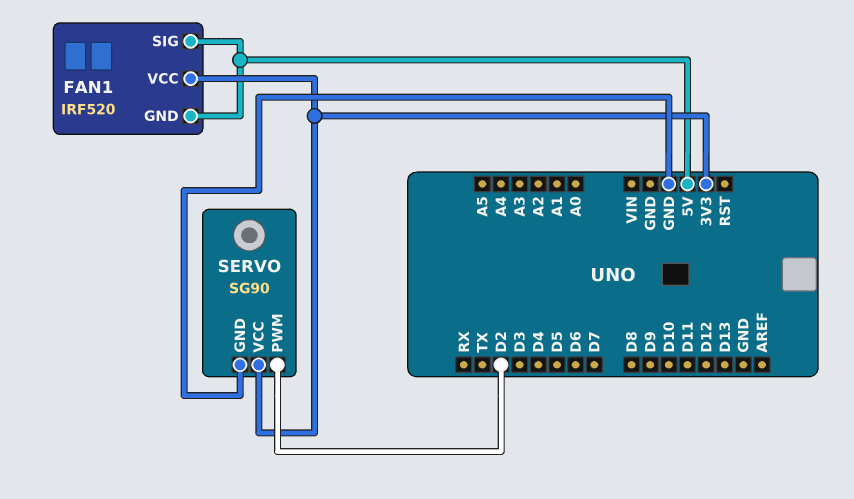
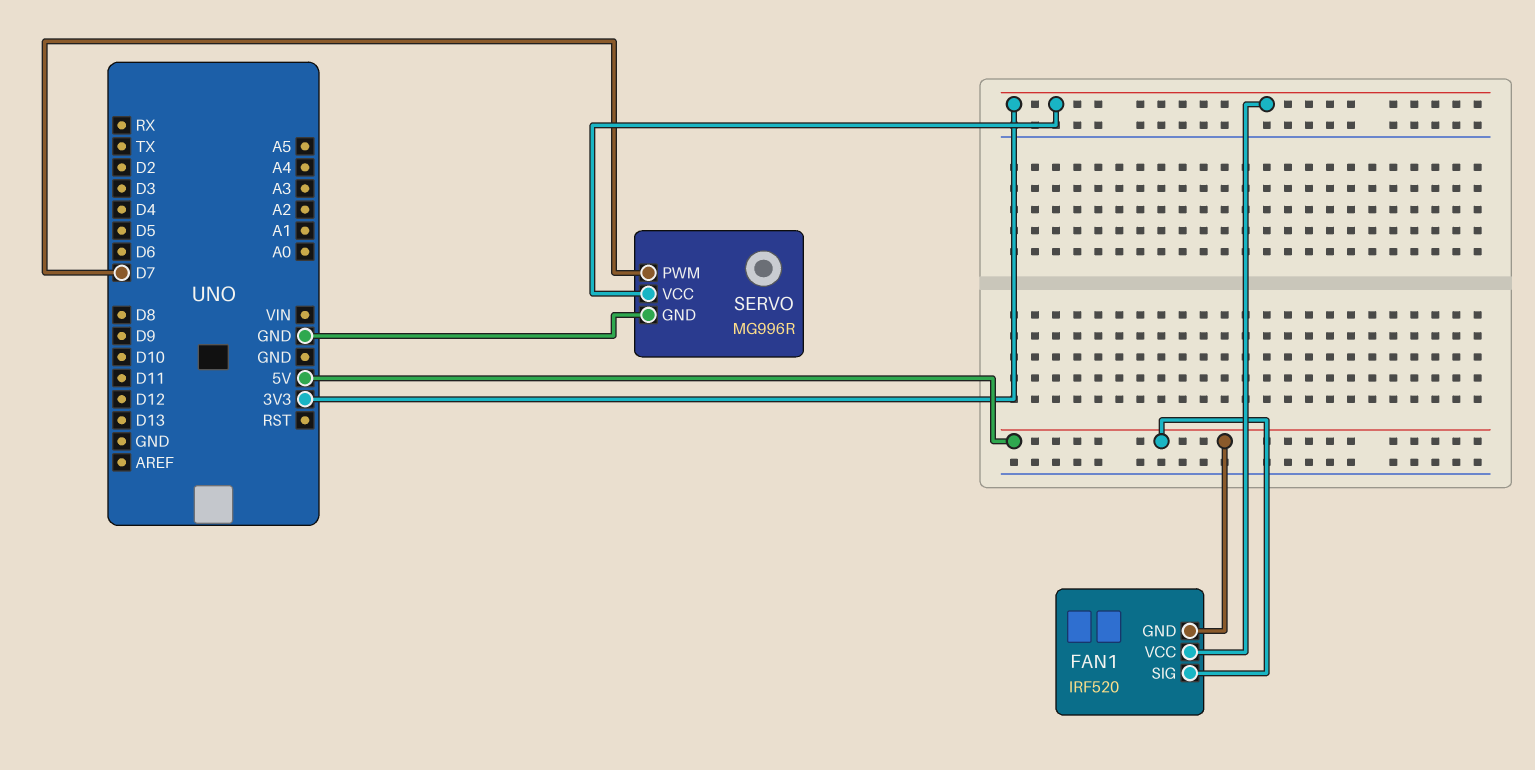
SERVO: SG90 -> MG996R
SERVO pin PWM: D2 -> D7

